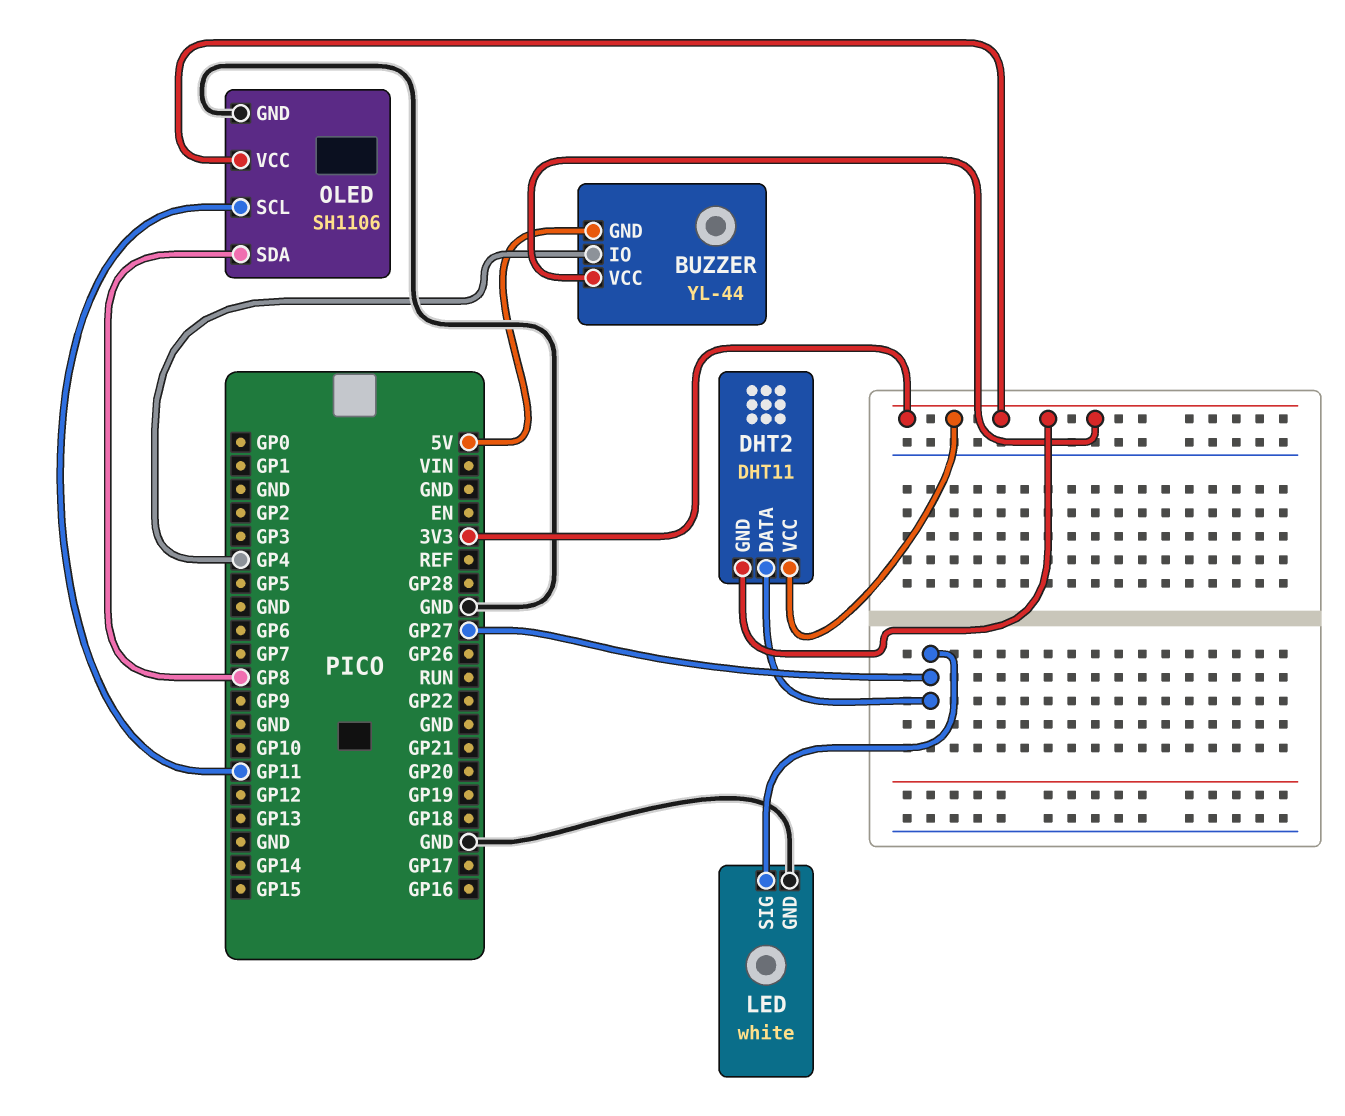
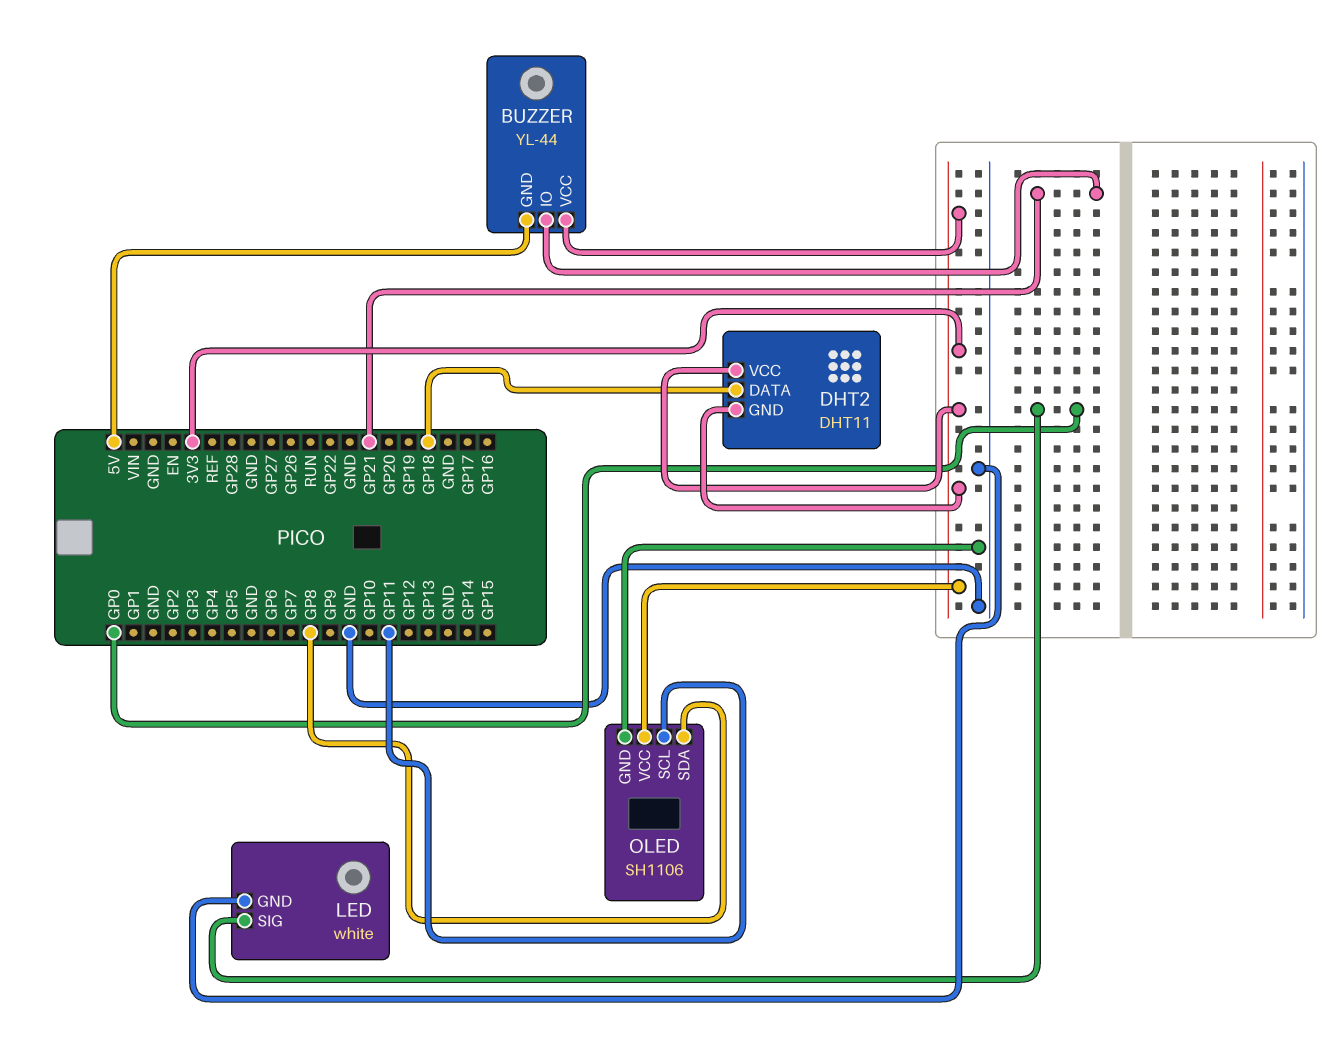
BUZZER pin IO: GP4 -> GP21
DHT2 pin DATA: GP27 -> GP18
LED pin SIG: GP27 -> GP0

